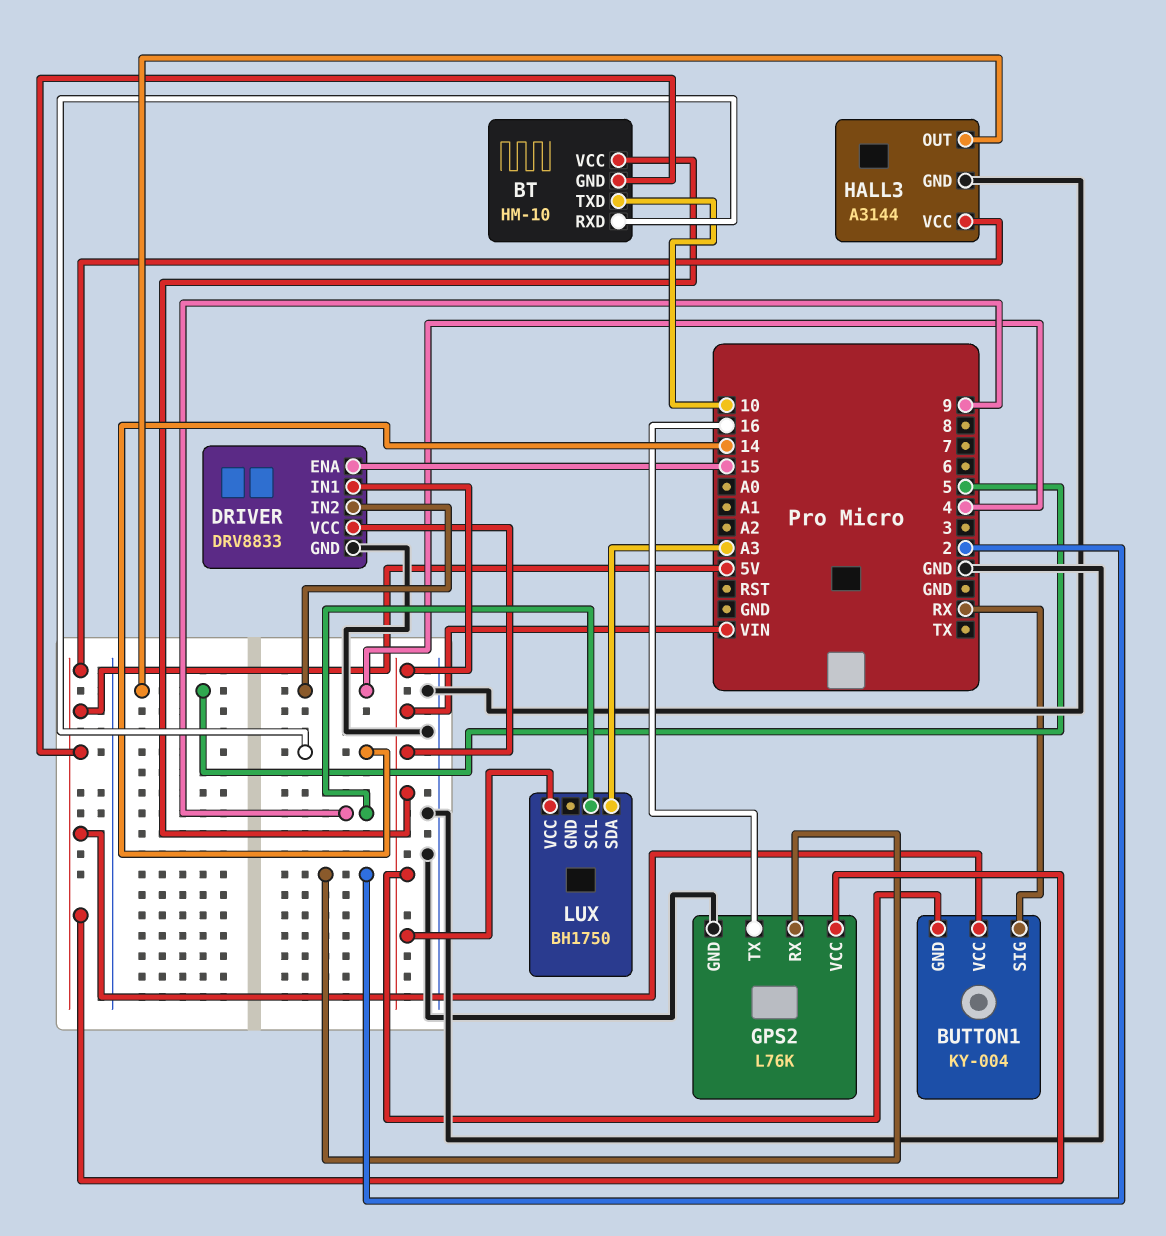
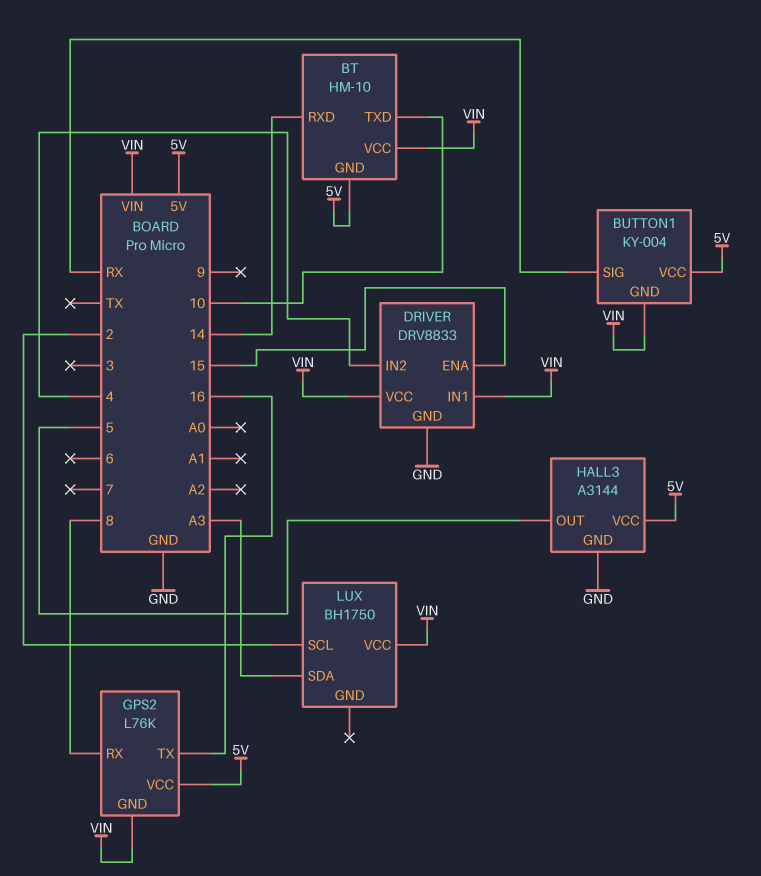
GPS2 pin GND: GND -> VIN
GPS2 pin RX: 2 -> 8
LUX pin SCL: 9 -> 2

